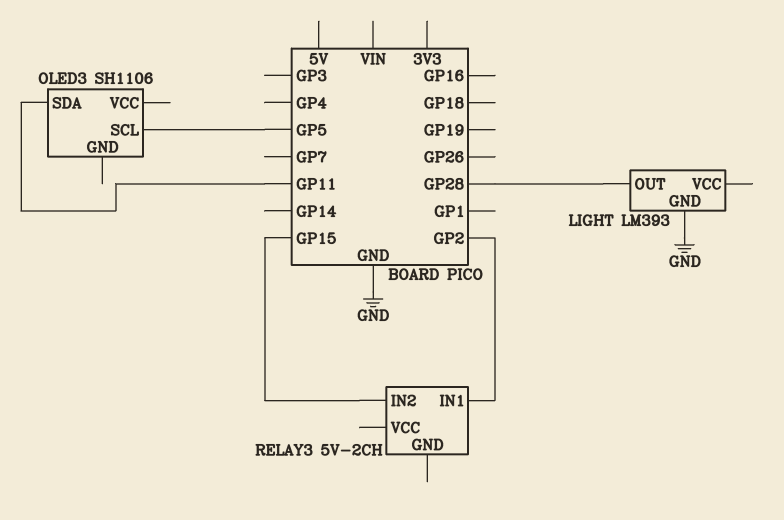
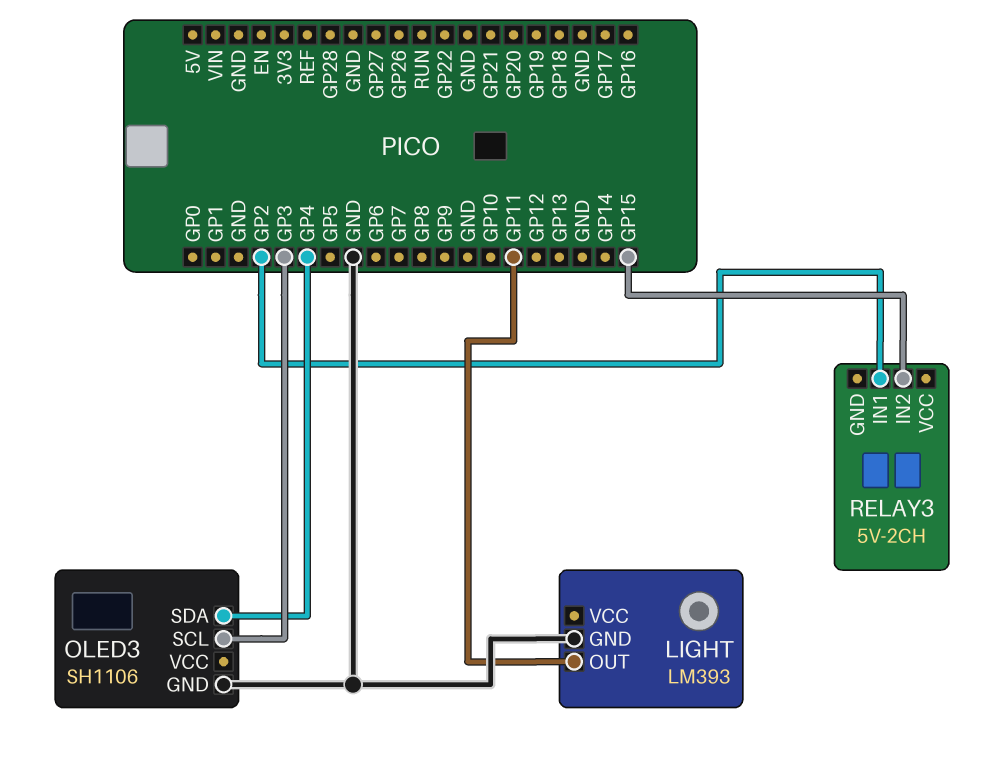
LIGHT pin OUT: GP28 -> GP11
OLED3 pin GND: none -> GND
OLED3 pin SCL: GP5 -> GP3
OLED3 pin SDA: GP11 -> GP4

